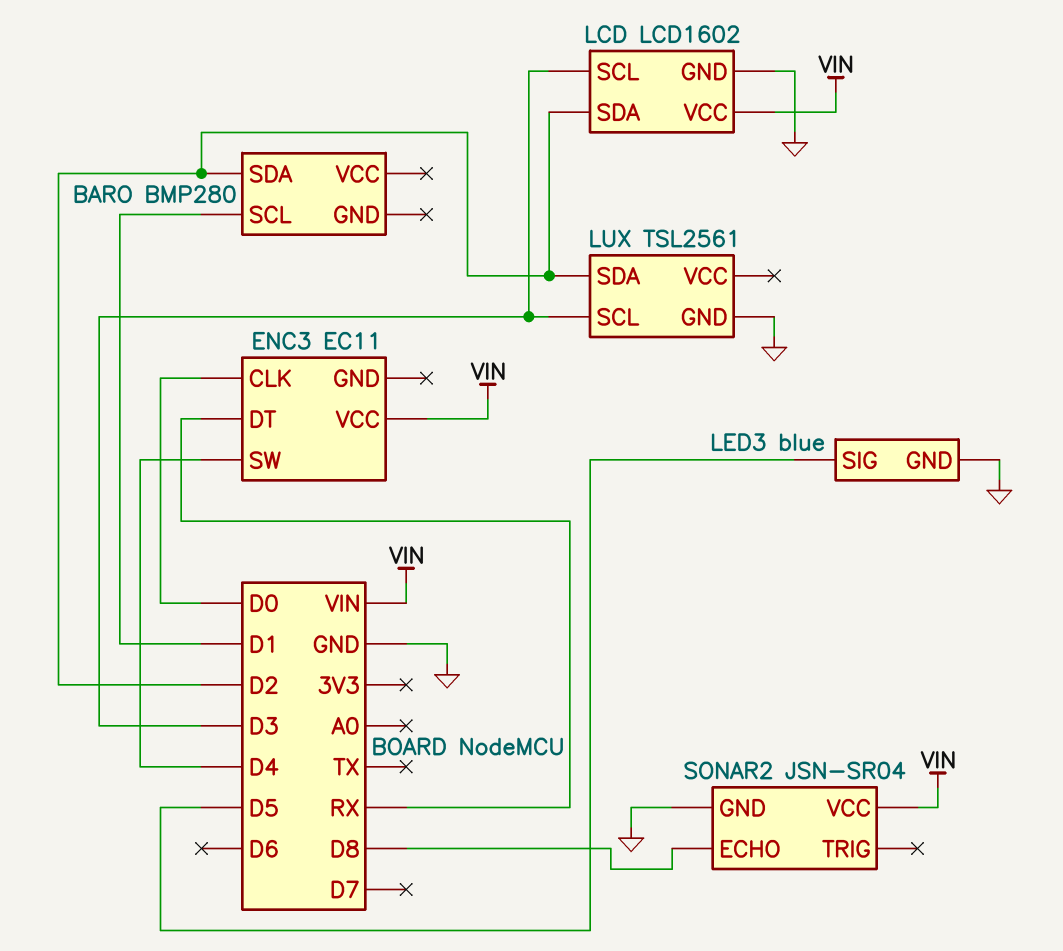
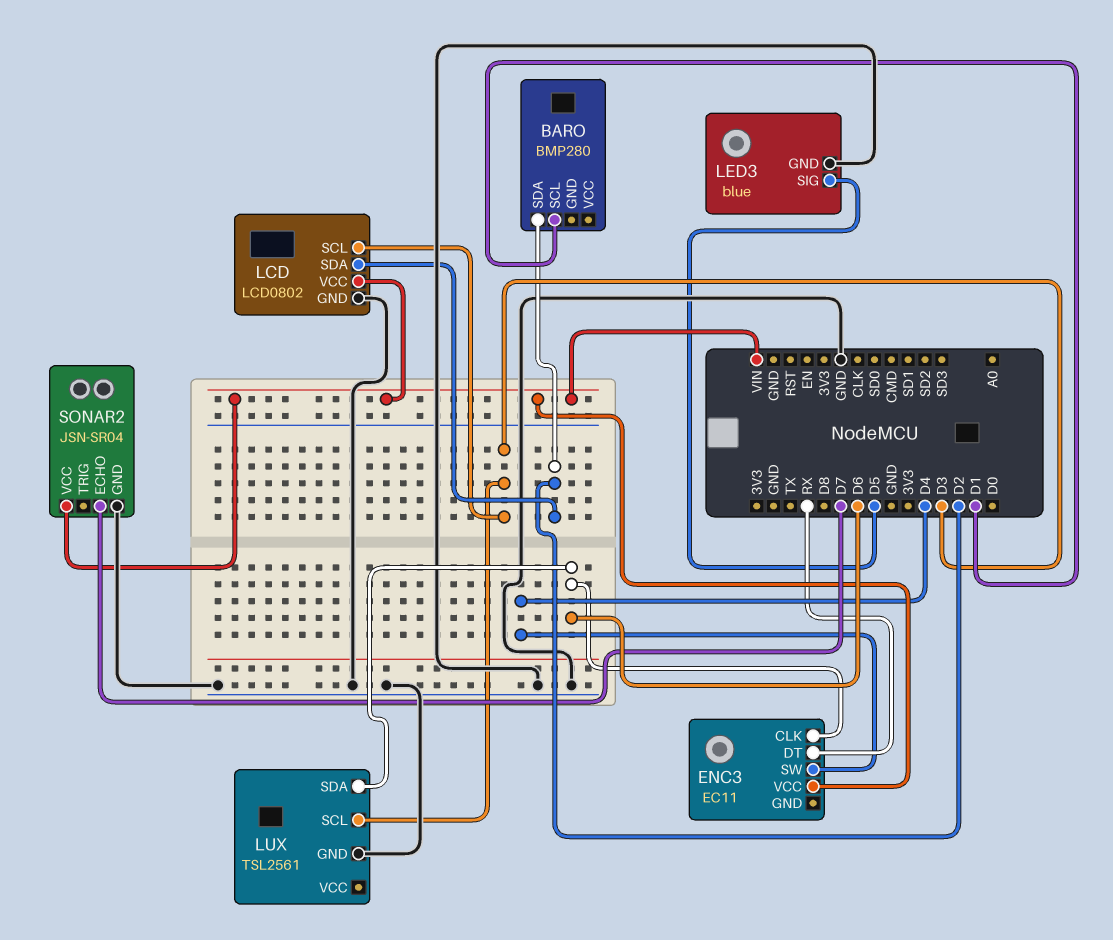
ENC3 pin CLK: D0 -> D6
LCD: LCD1602 -> LCD0802
LUX pin SDA: D2 -> D6
SONAR2 pin ECHO: D8 -> D7

